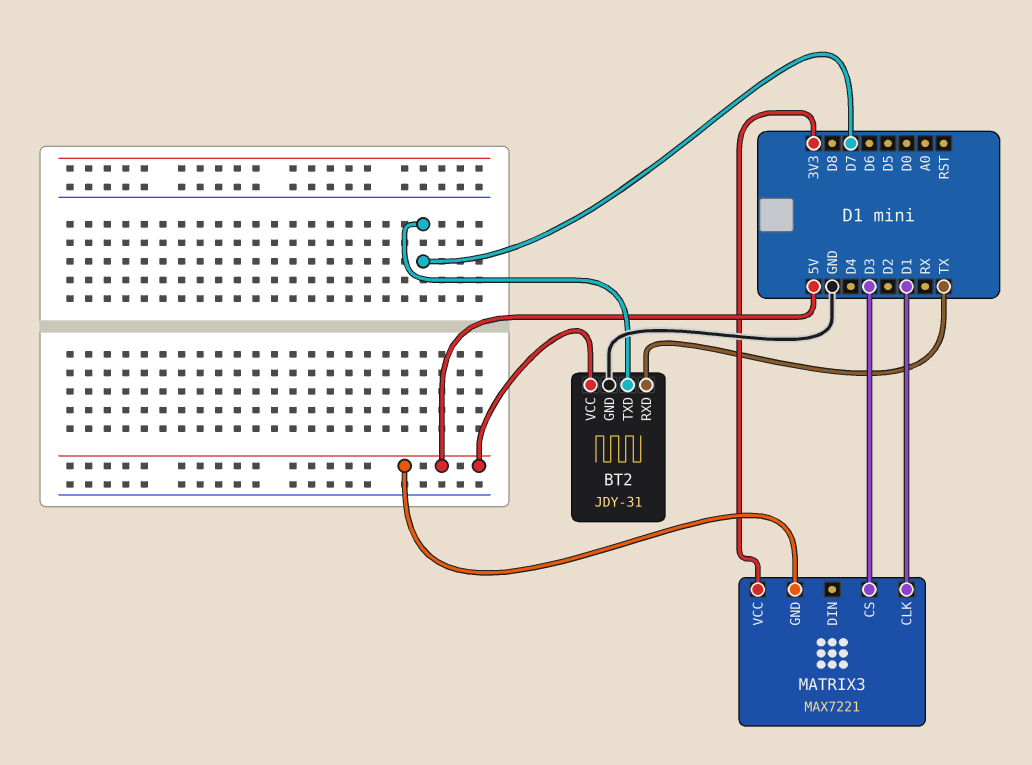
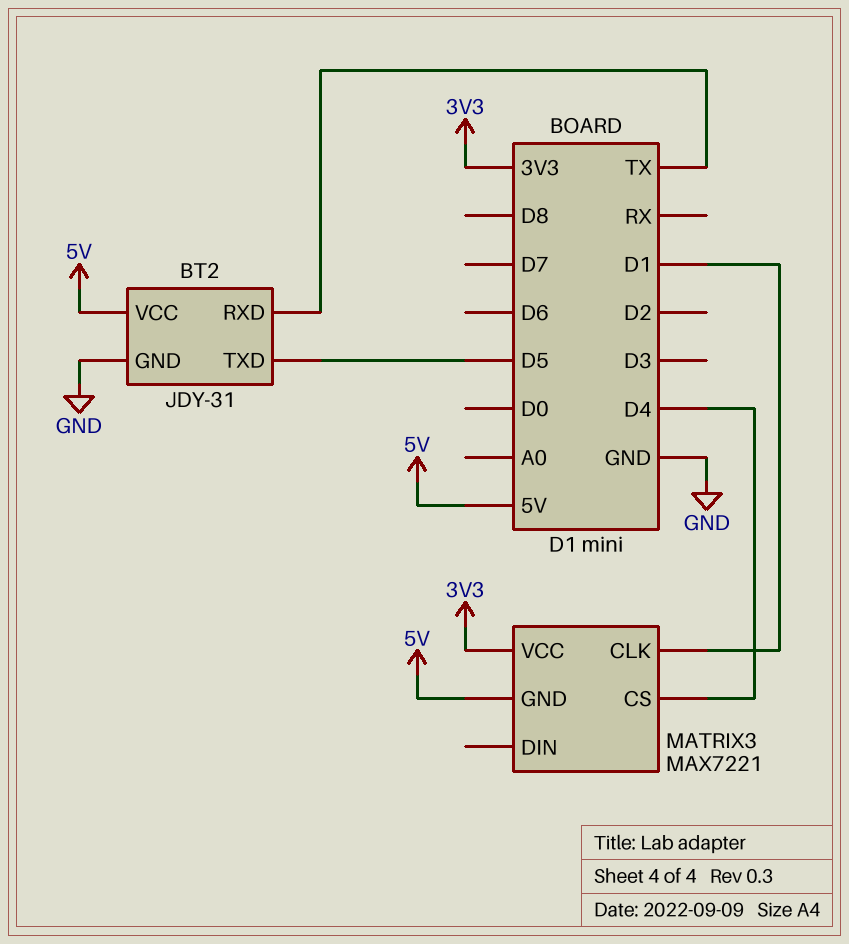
BT2 pin TXD: D7 -> D5
MATRIX3 pin CS: D3 -> D4

